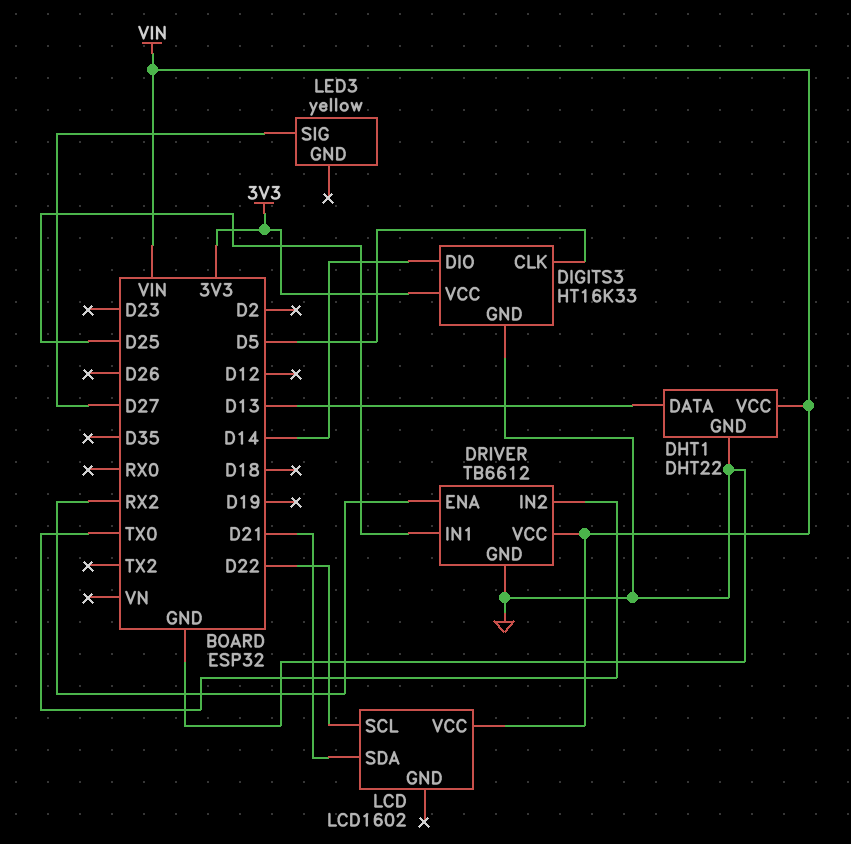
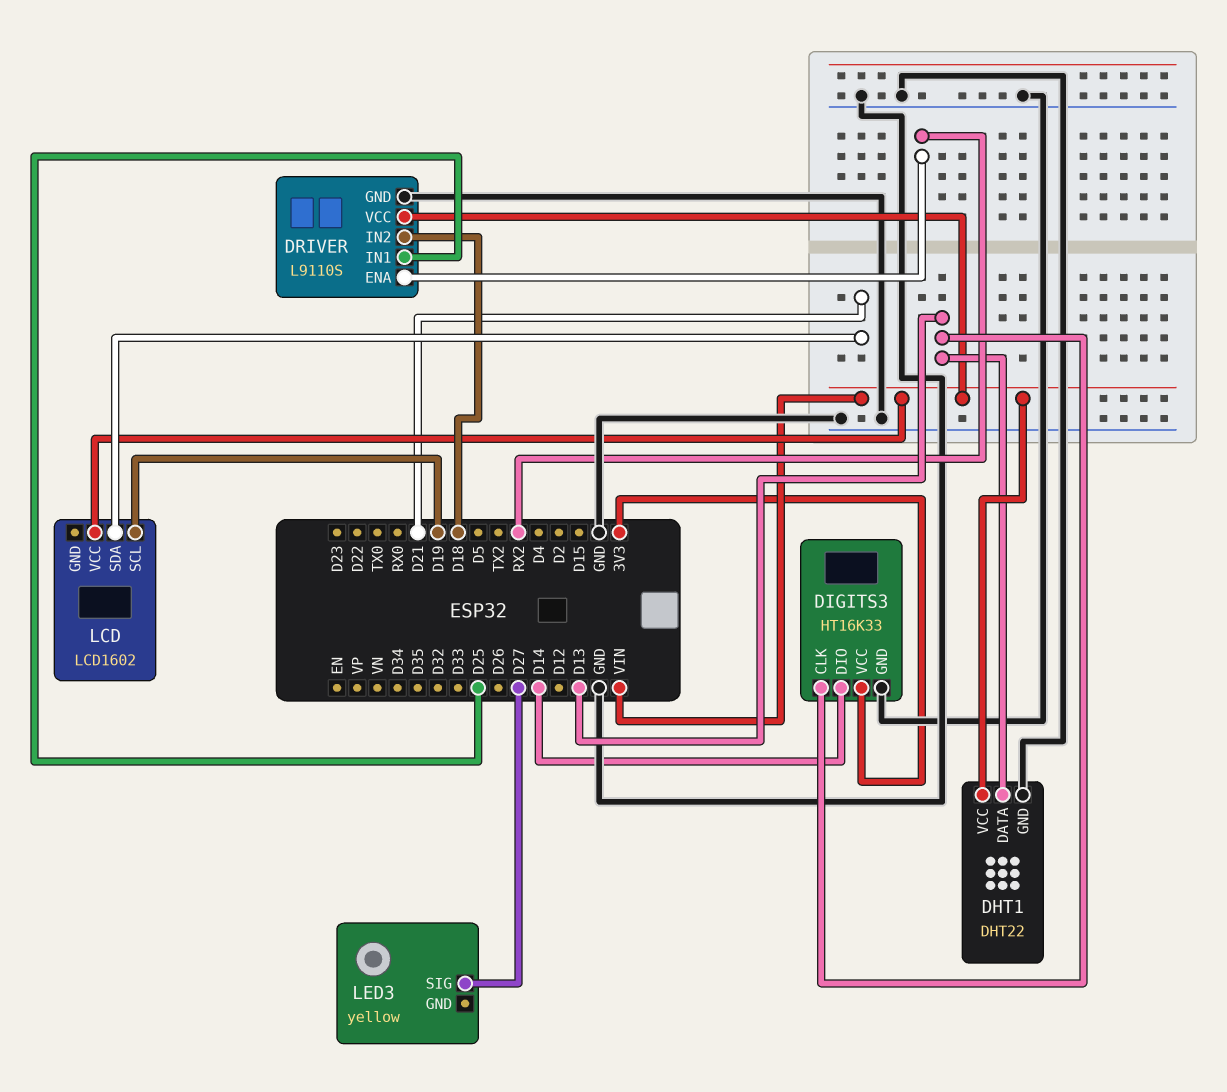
DIGITS3 pin CLK: D5 -> D13
DRIVER: TB6612 -> L9110S
DRIVER pin IN2: TX0 -> D18
LCD pin SCL: D22 -> D19

